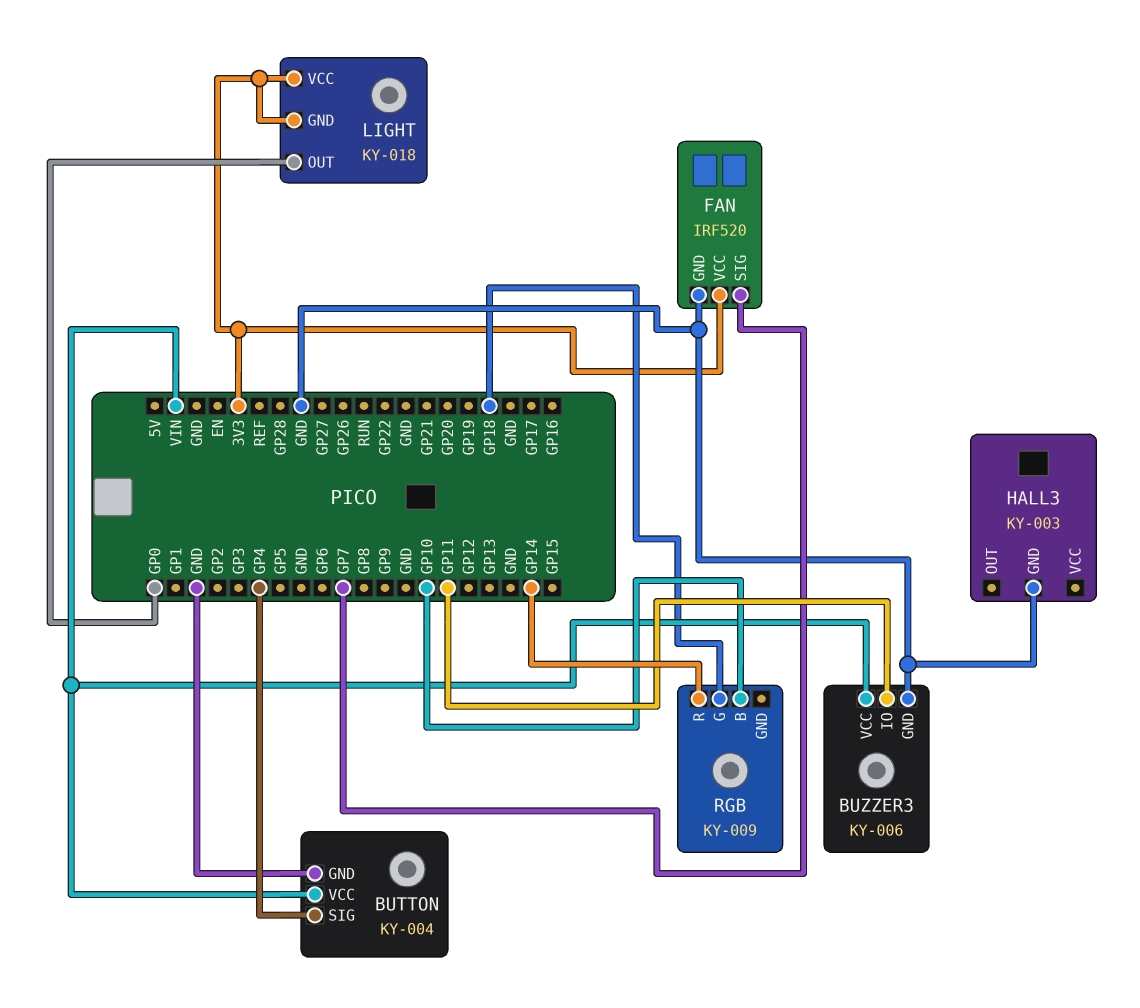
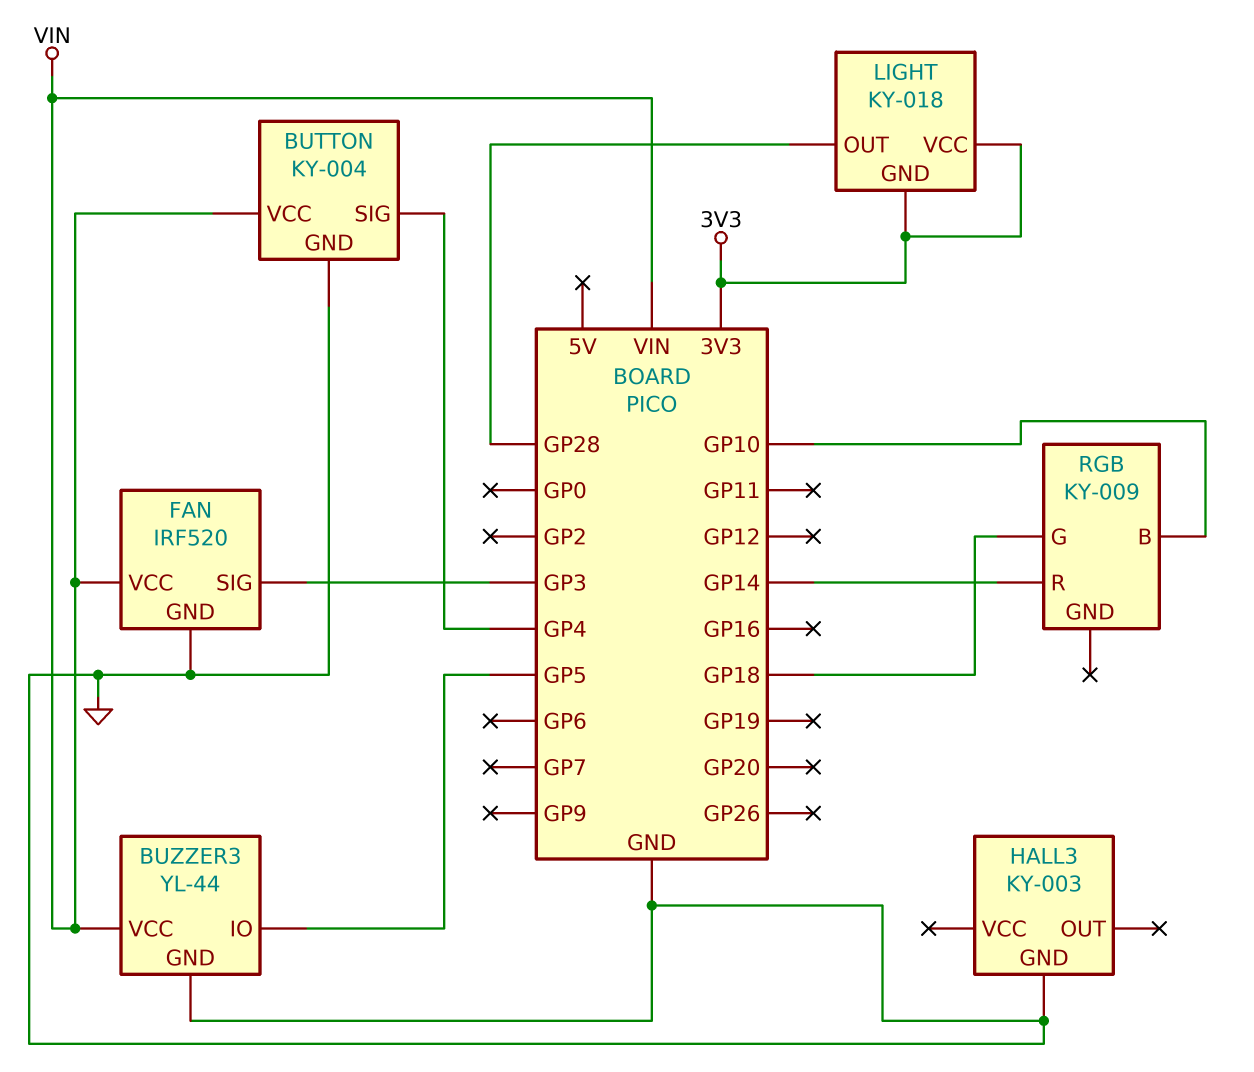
BUZZER3: KY-006 -> YL-44
BUZZER3 pin IO: GP11 -> GP5
FAN pin SIG: GP7 -> GP3
FAN pin VCC: 3V3 -> VIN
LIGHT pin OUT: GP0 -> GP28

